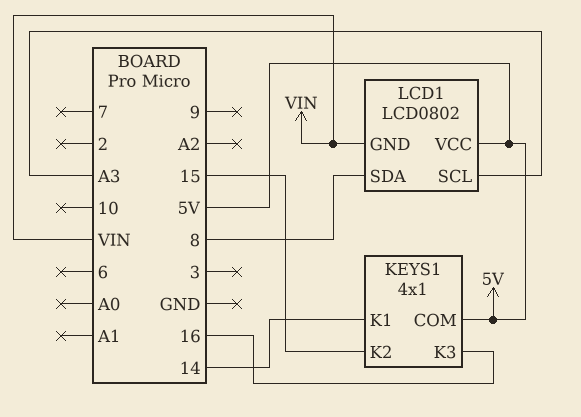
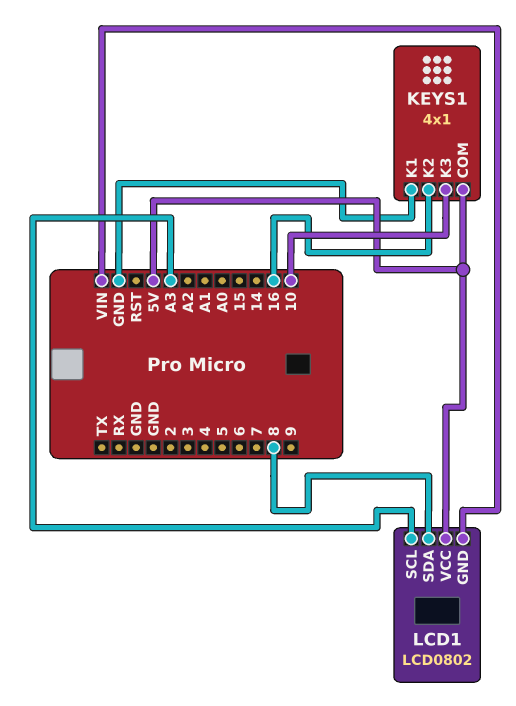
KEYS1 pin K1: 14 -> GND
KEYS1 pin K2: 15 -> 16
KEYS1 pin K3: 16 -> 10

